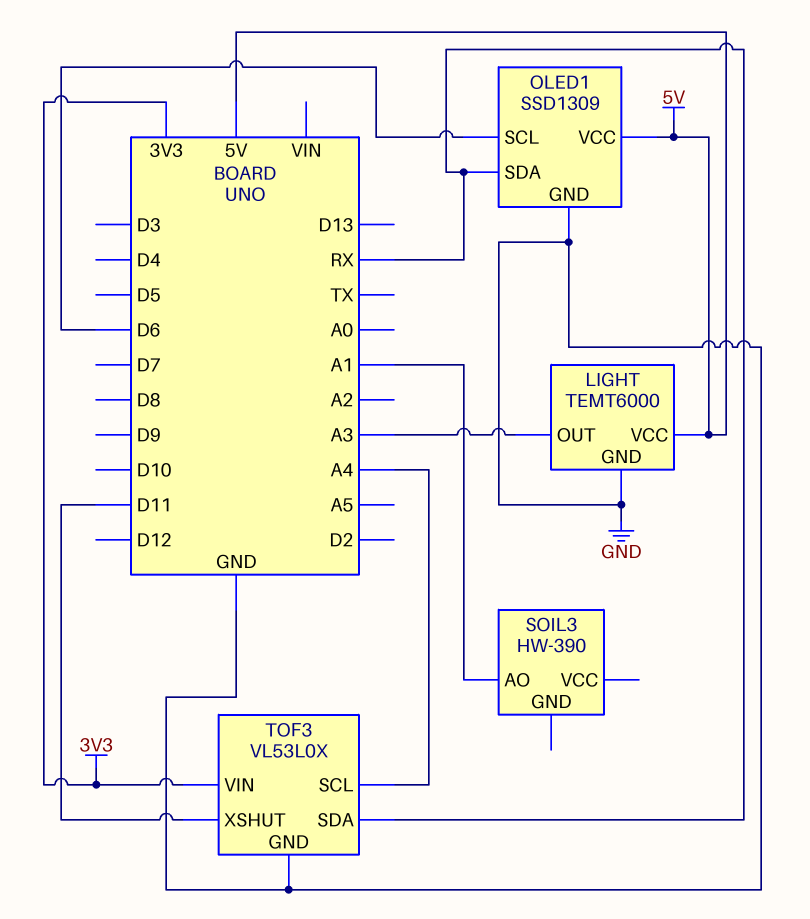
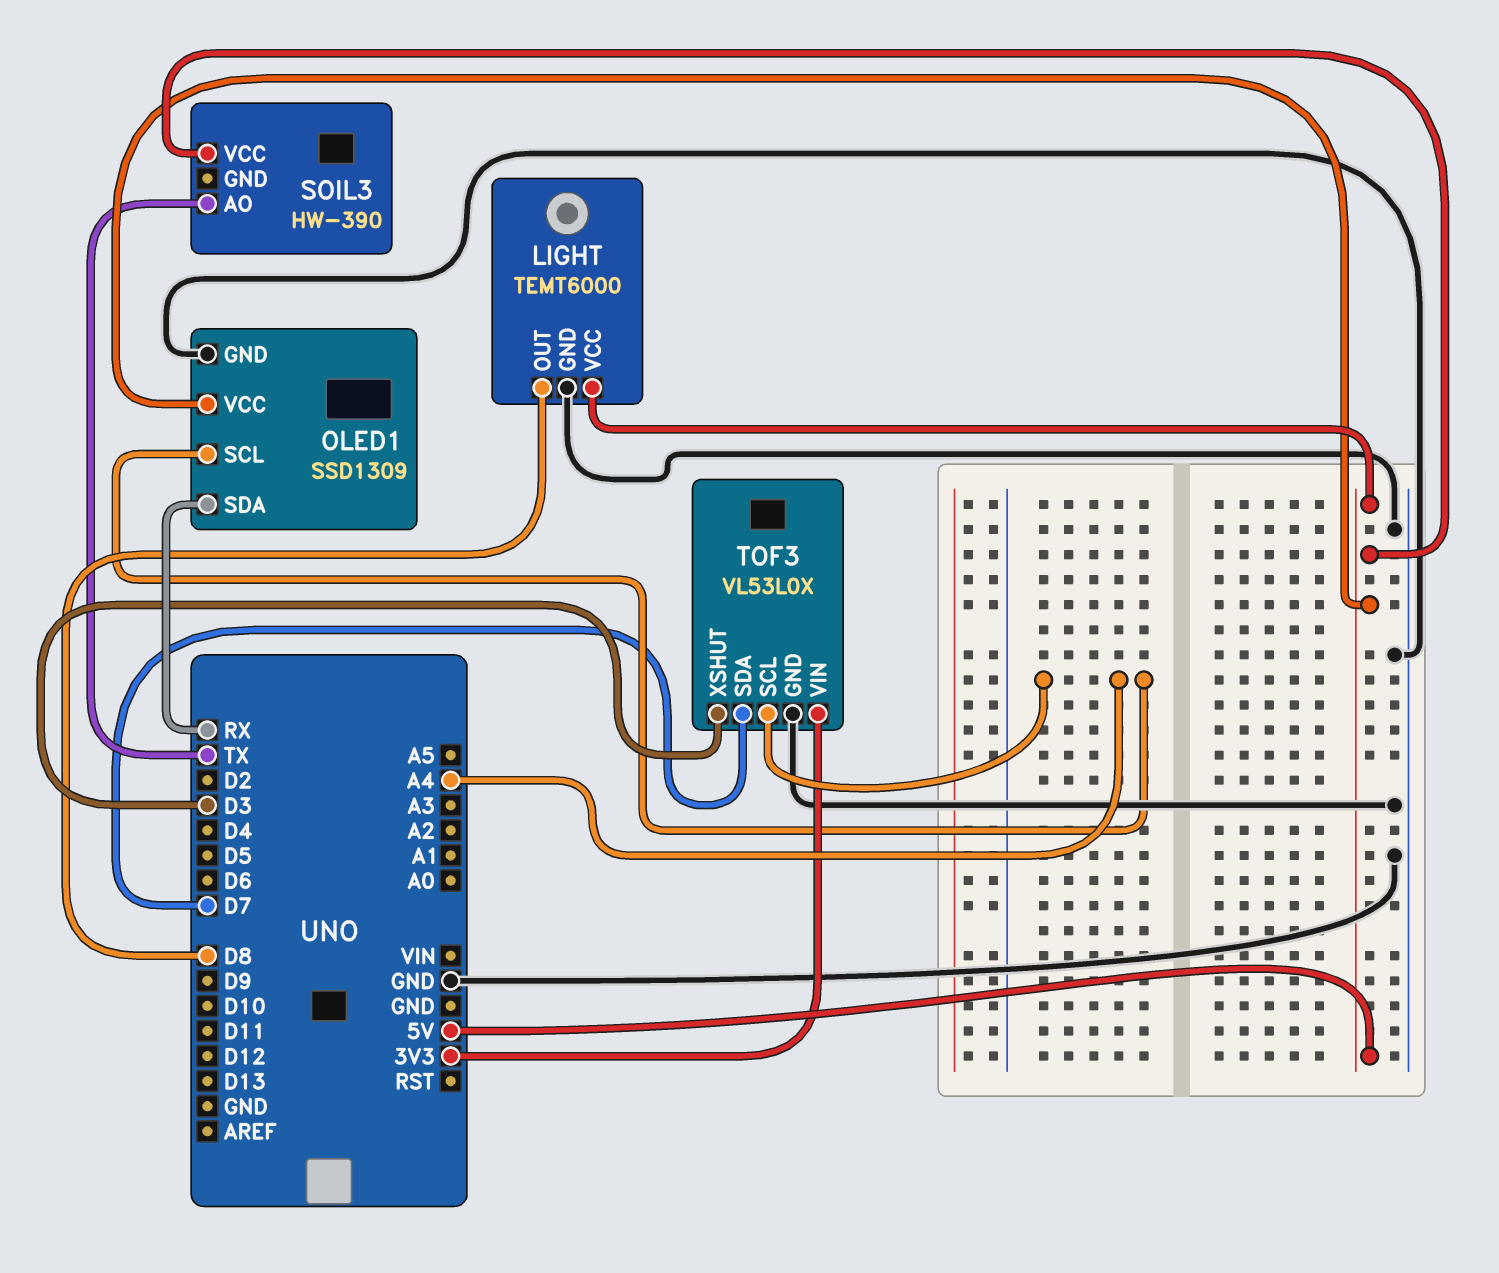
LIGHT pin OUT: A3 -> D8
OLED1 pin SCL: D6 -> A4
SOIL3 pin AO: A1 -> TX
SOIL3 pin VCC: none -> 5V
TOF3 pin SDA: RX -> D7
TOF3 pin XSHUT: D11 -> D3

